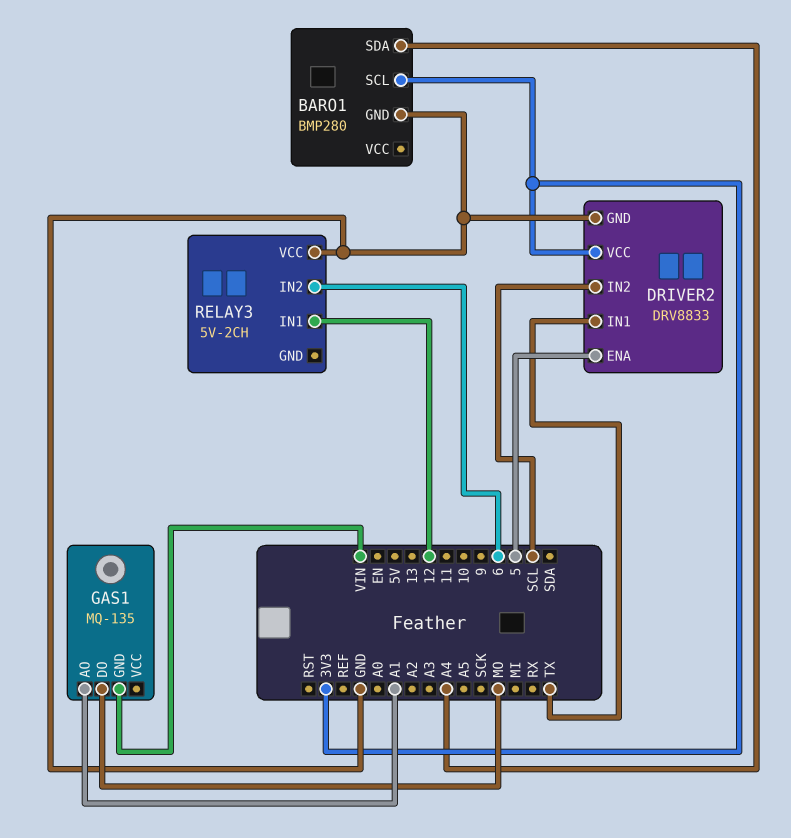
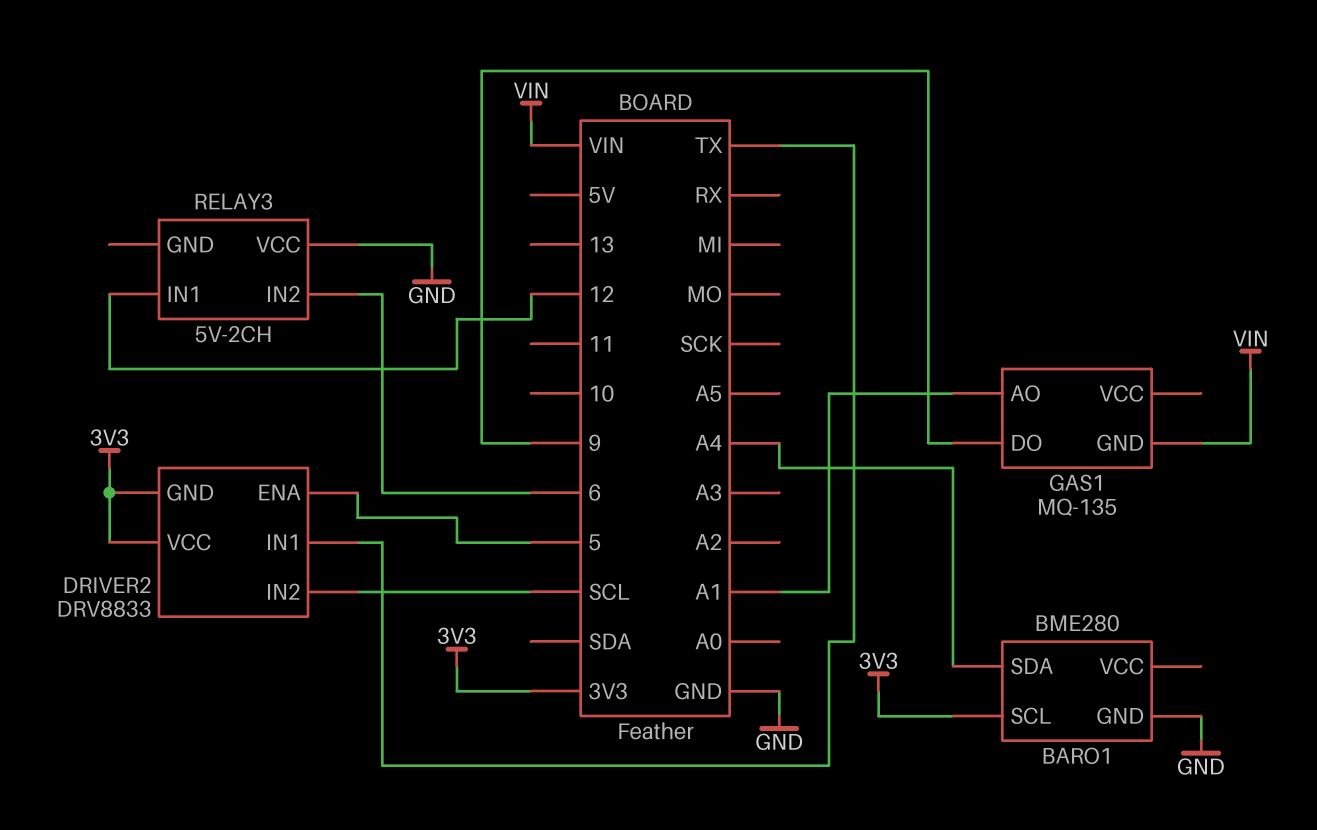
BARO1: BMP280 -> BME280
DRIVER2 pin GND: GND -> 3V3
GAS1 pin DO: MO -> 9

